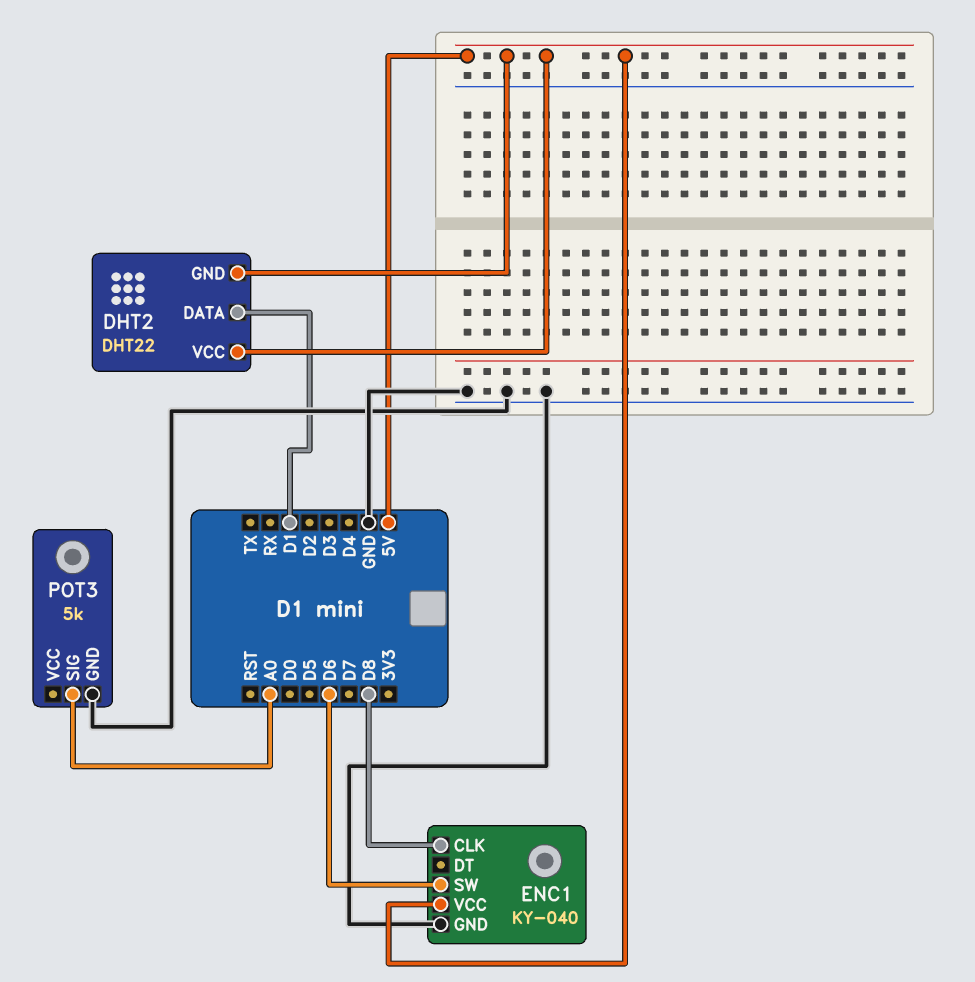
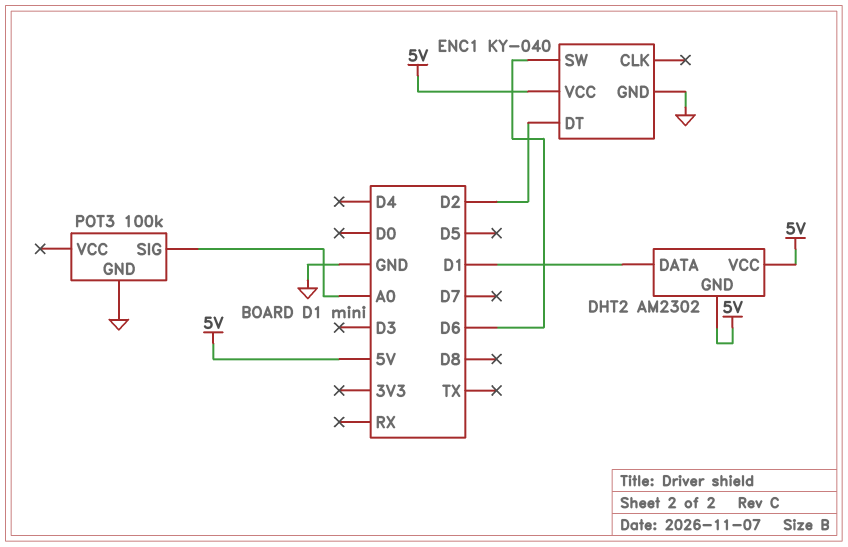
DHT2: DHT22 -> AM2302
ENC1 pin CLK: D8 -> none
ENC1 pin DT: none -> D2
POT3: 5k -> 100k

